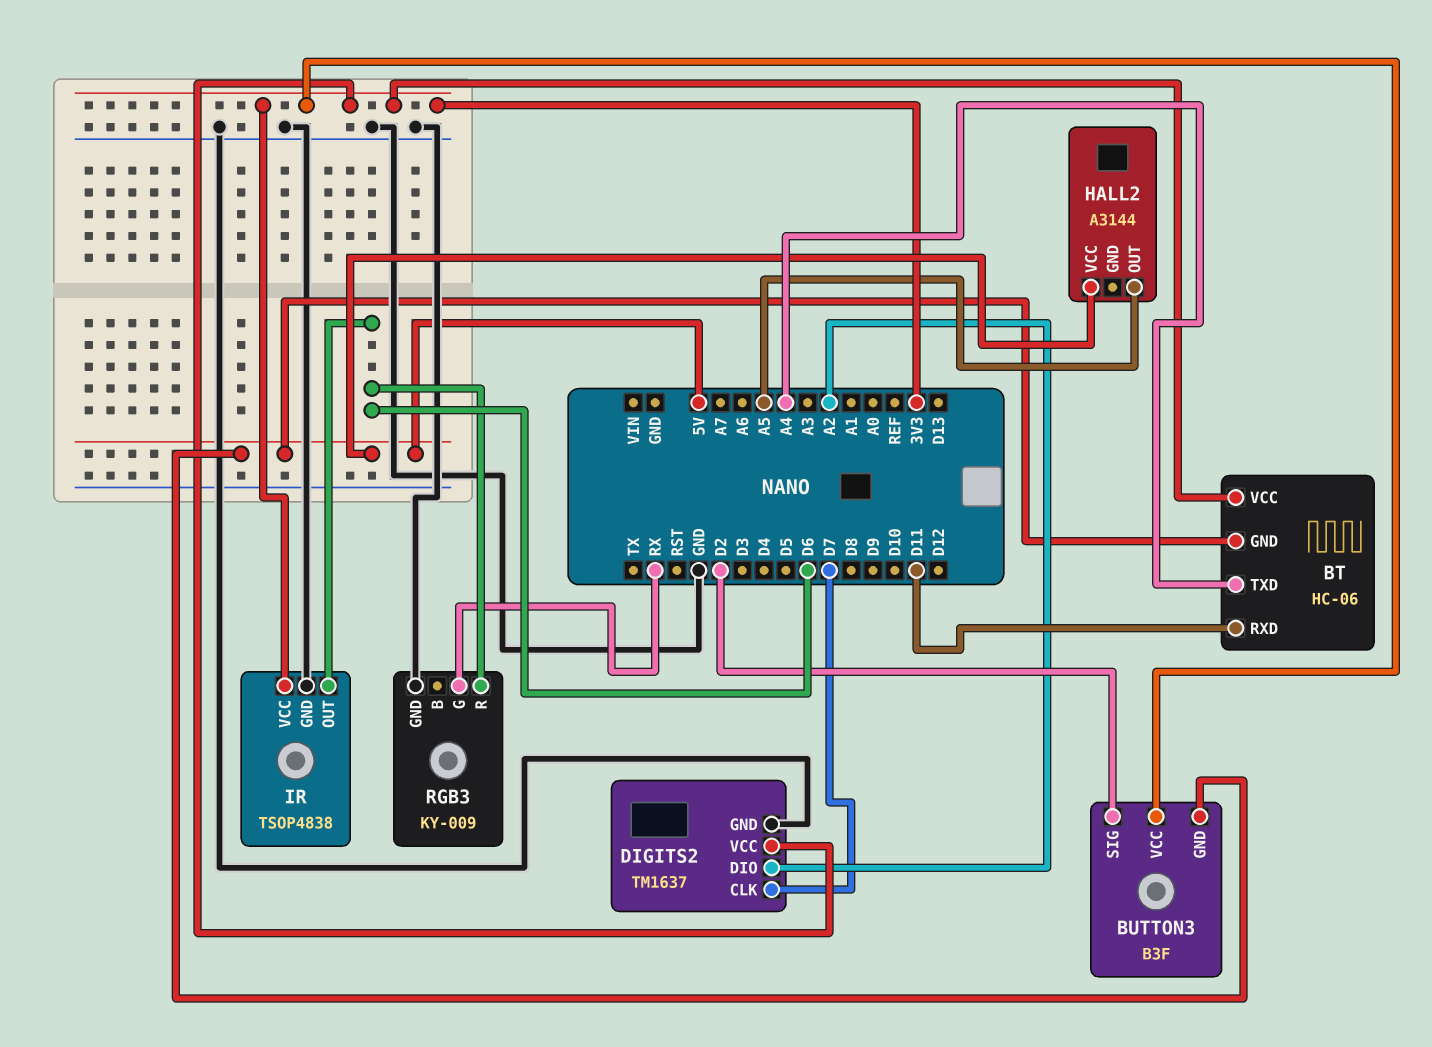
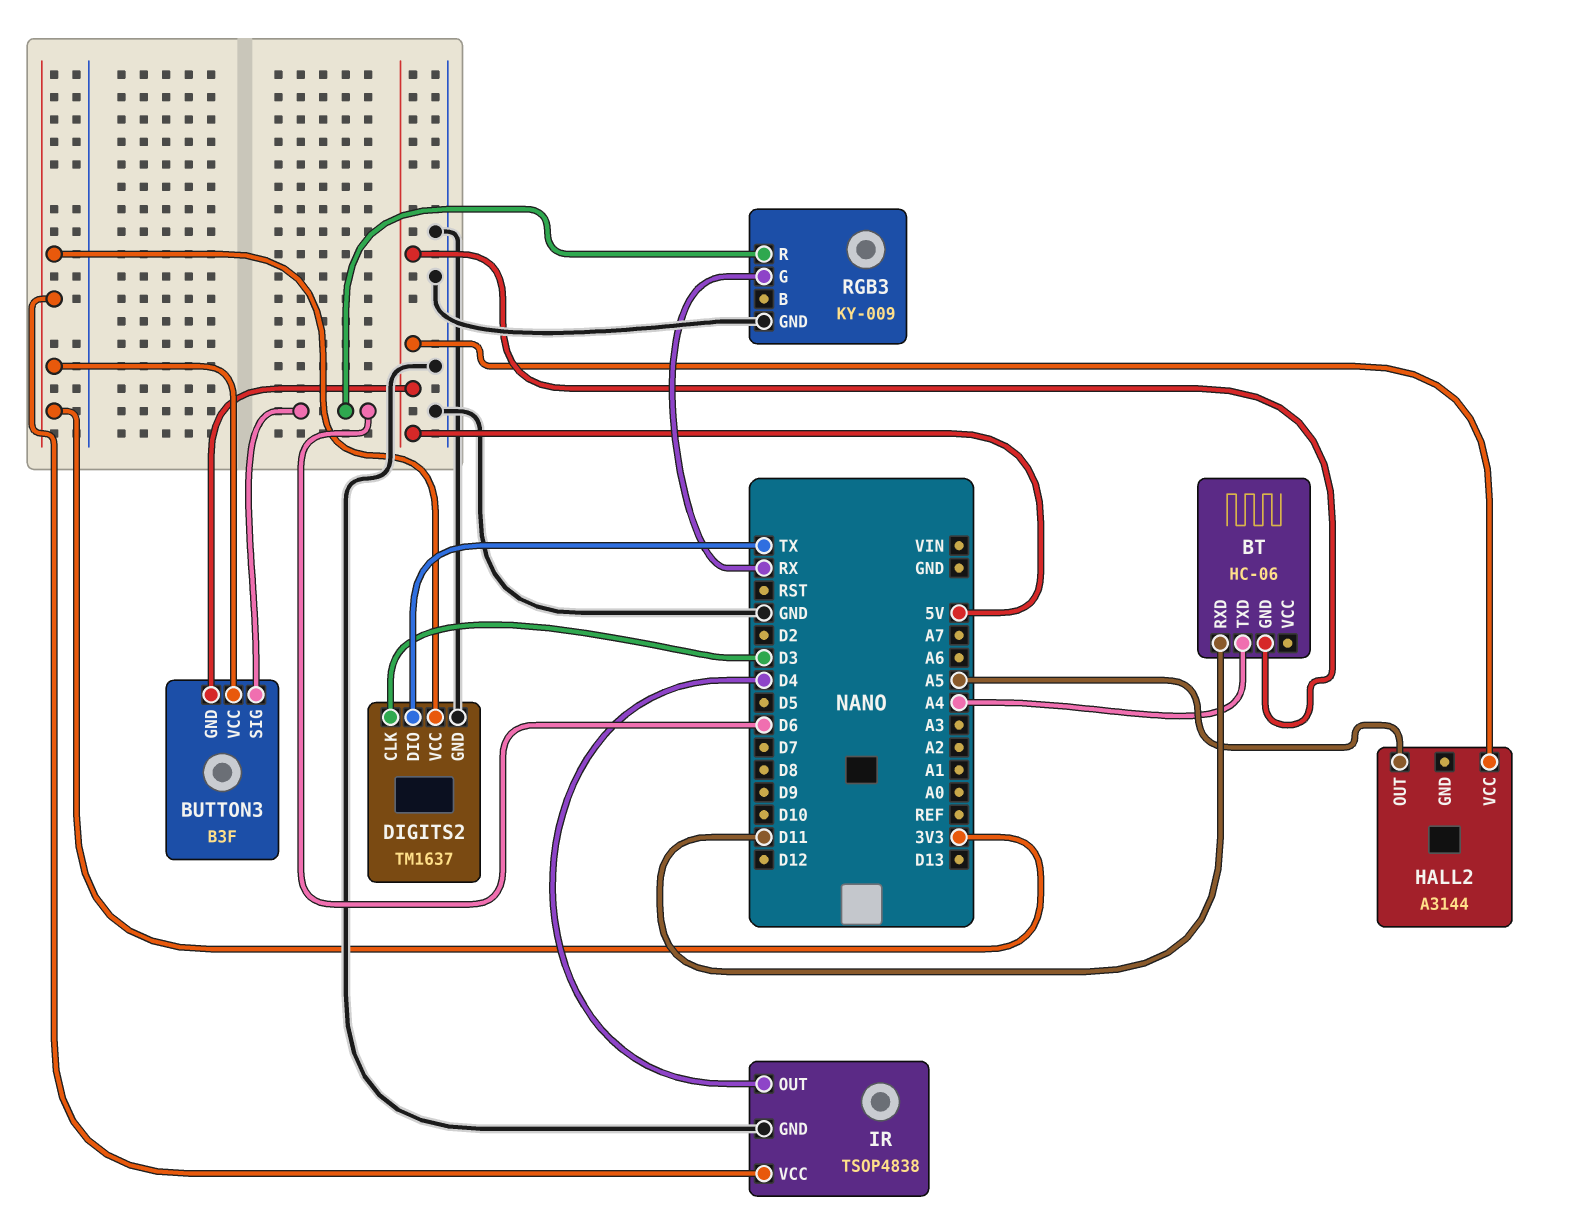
BT pin VCC: 3V3 -> none
BUTTON3 pin SIG: D2 -> D6
DIGITS2 pin CLK: D7 -> D3
DIGITS2 pin DIO: A2 -> TX
IR pin OUT: D6 -> D4

